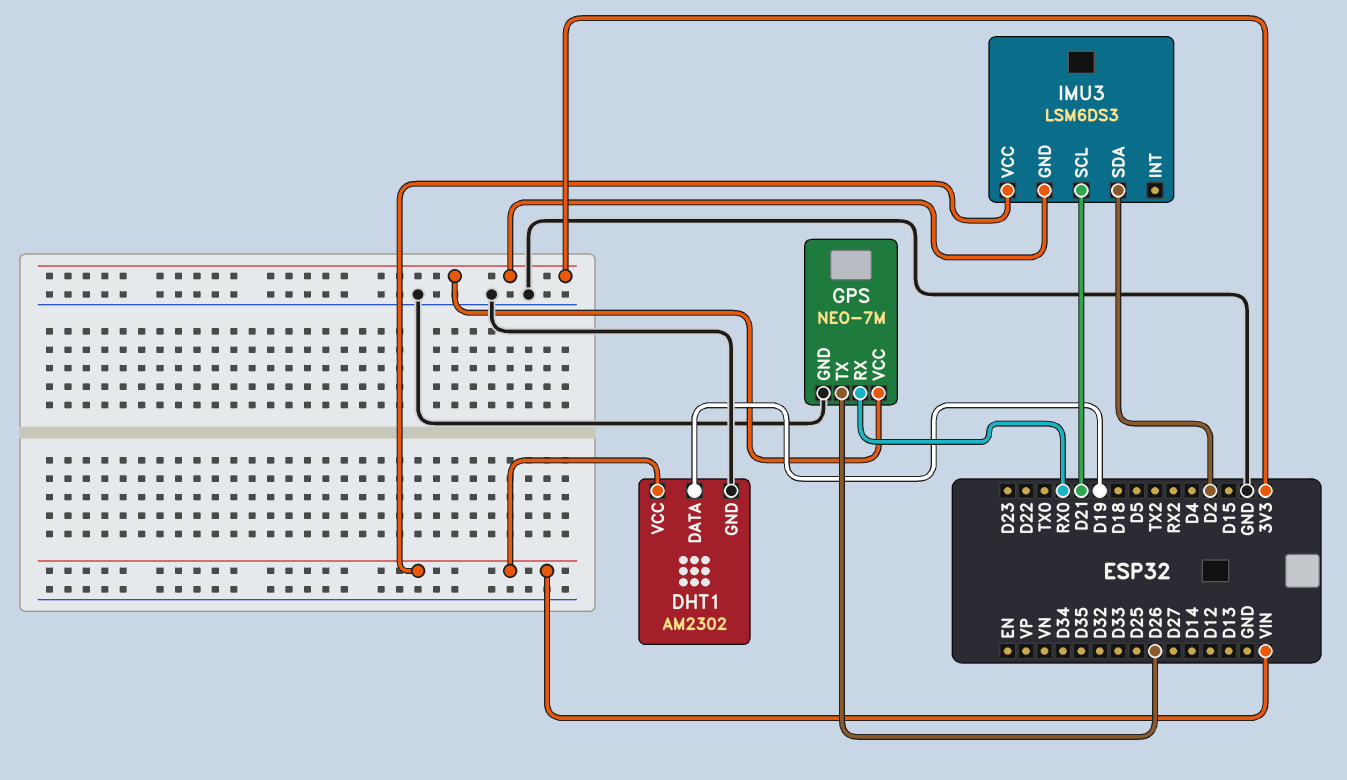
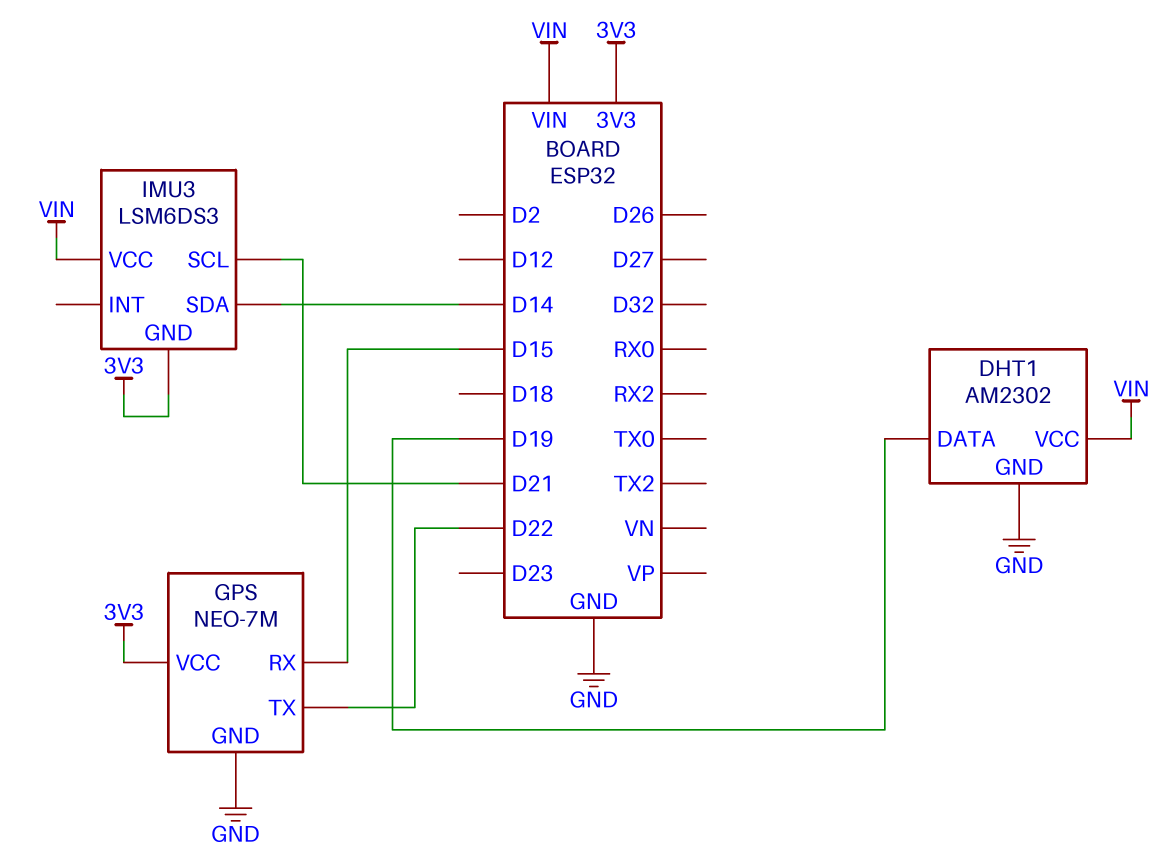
GPS pin RX: RX0 -> D15
GPS pin TX: D26 -> D22
IMU3 pin SDA: D2 -> D14

